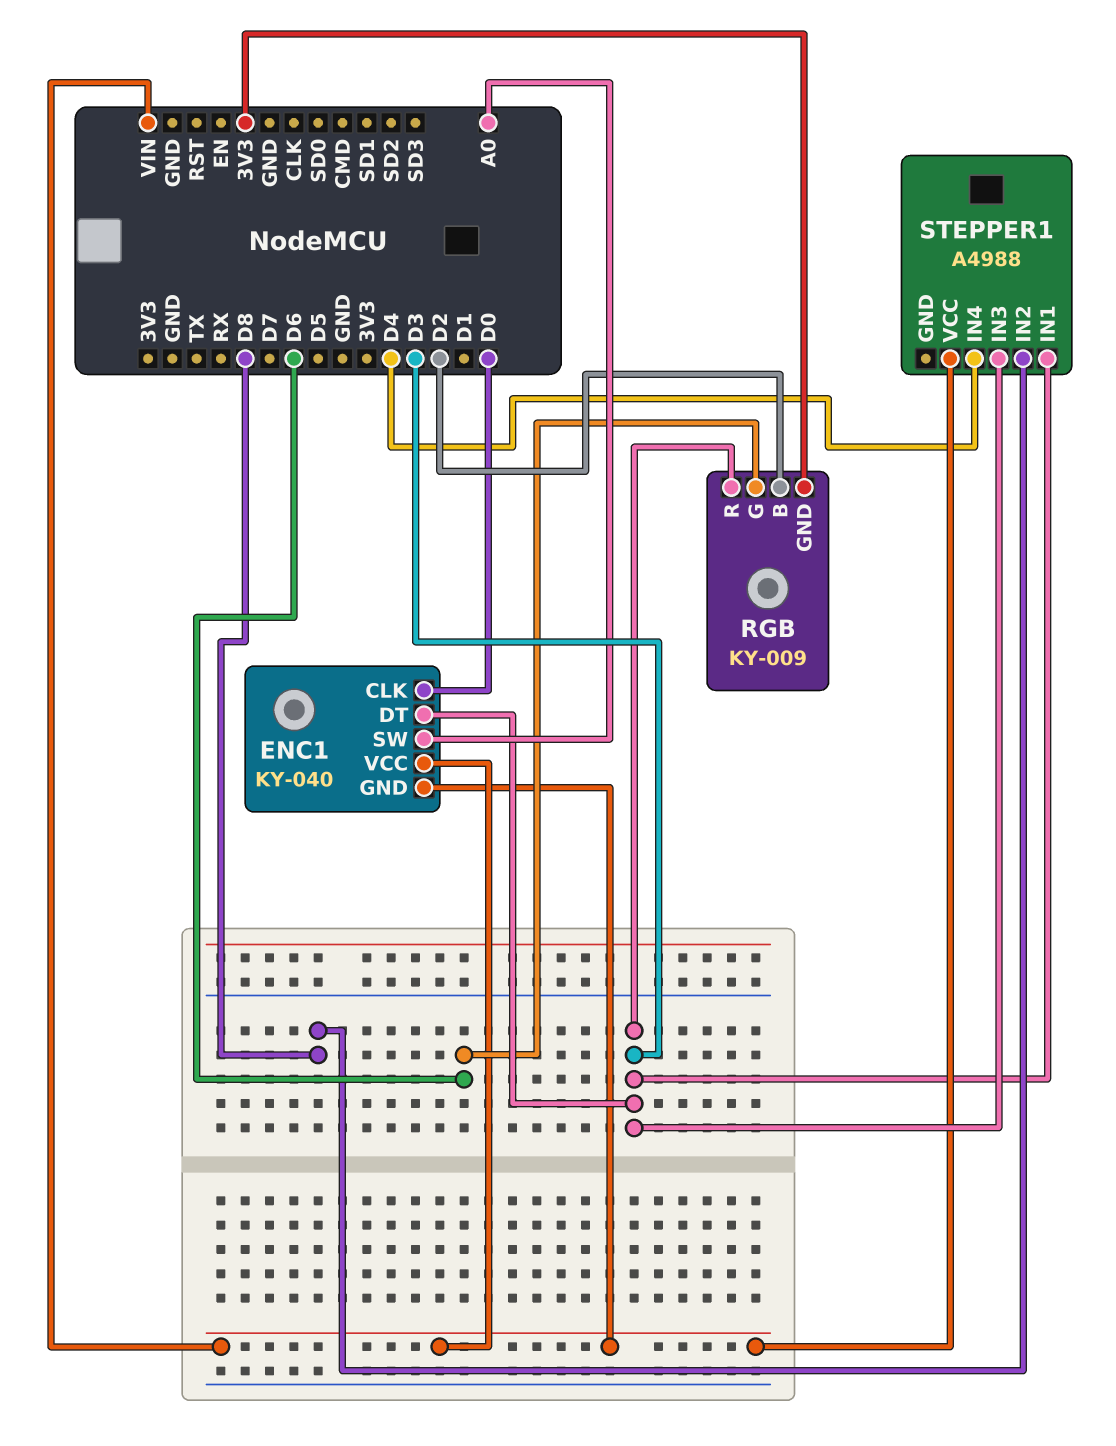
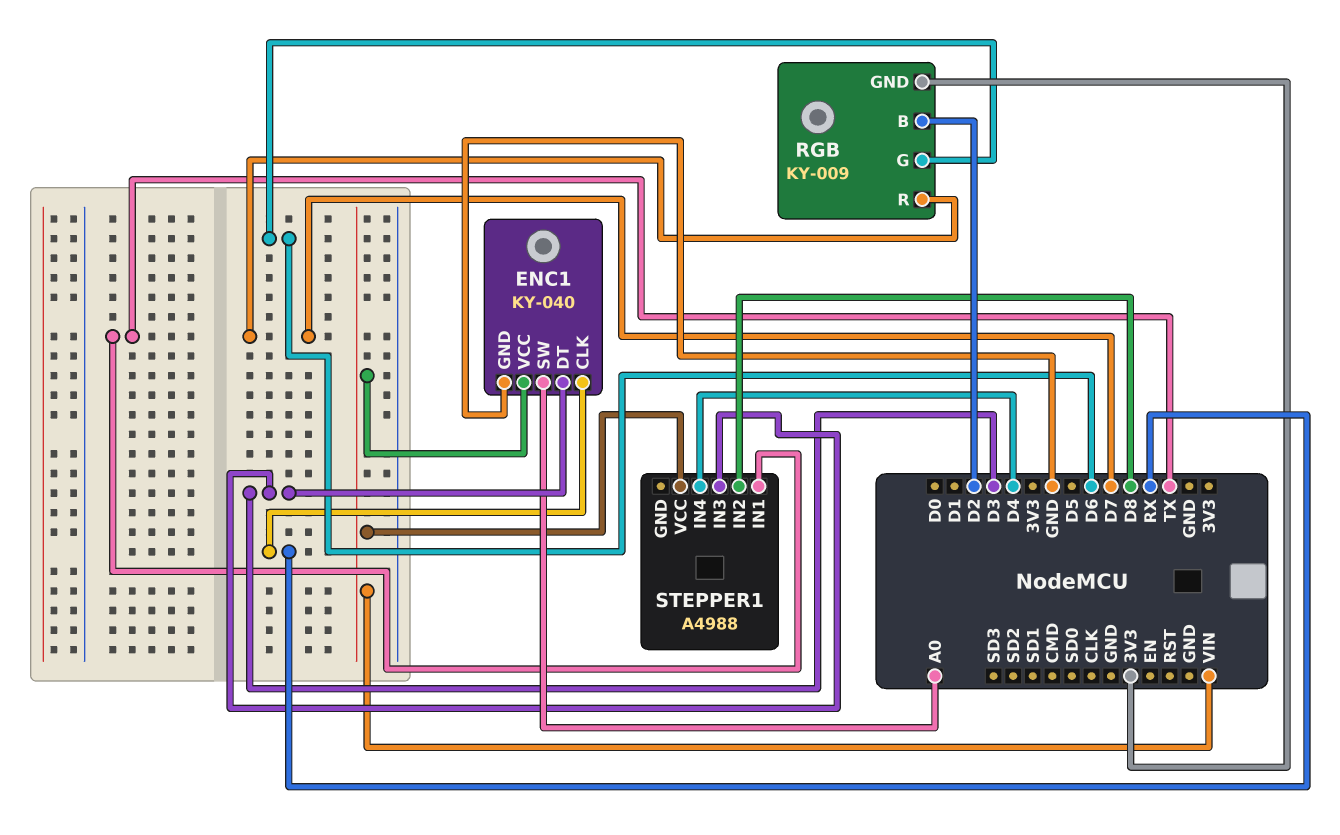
ENC1 pin CLK: D0 -> RX
ENC1 pin GND: VIN -> GND
RGB pin R: D3 -> D7
STEPPER1 pin IN1: D3 -> TX

